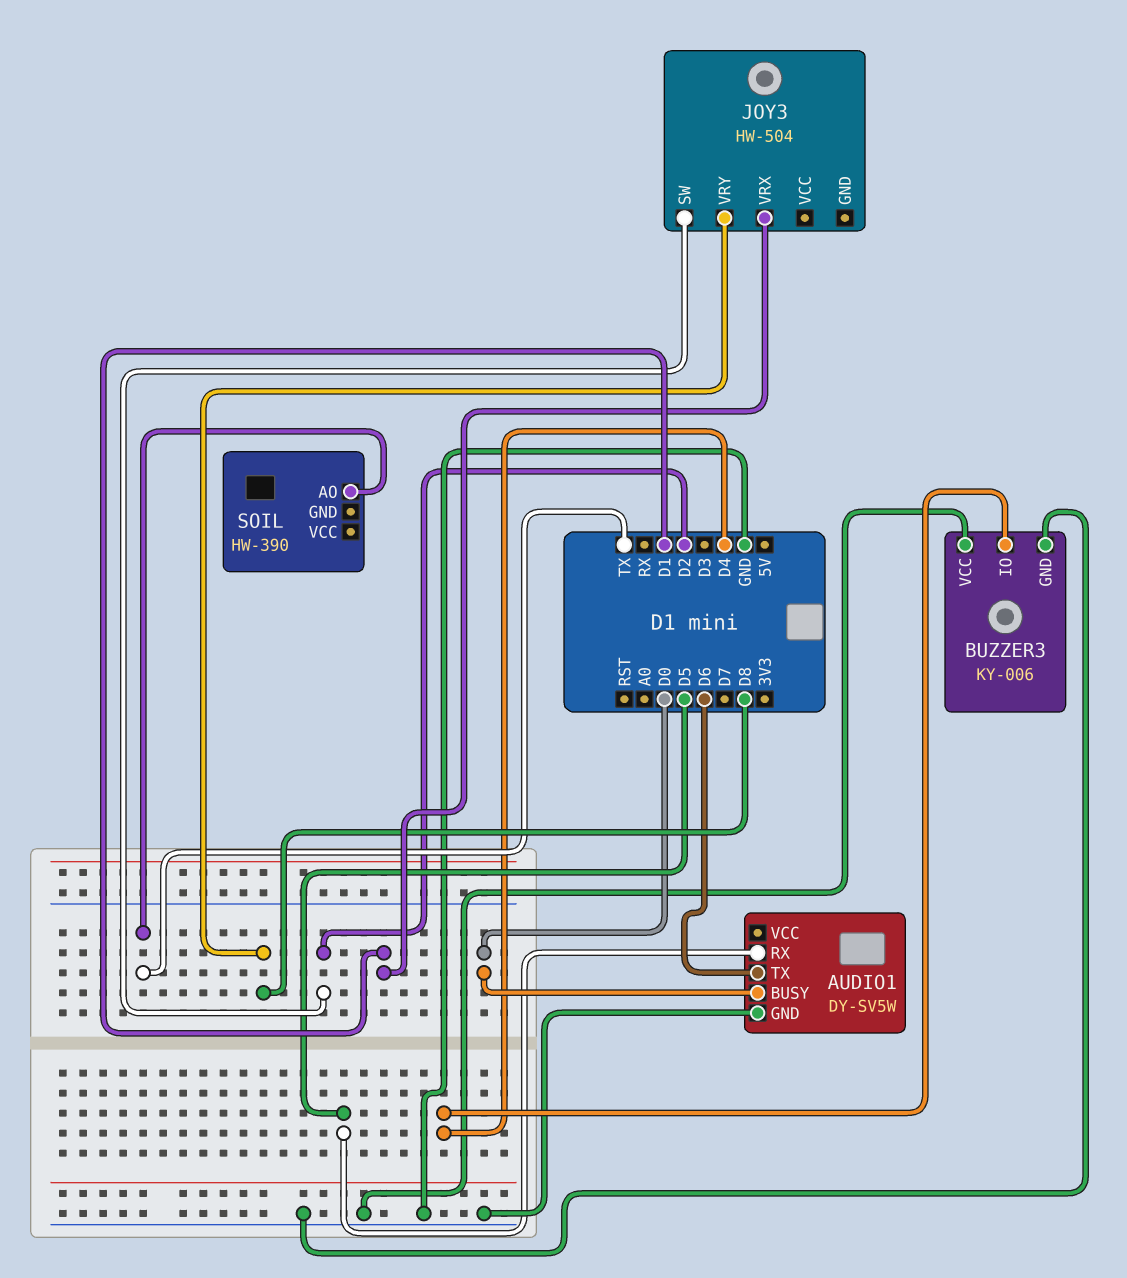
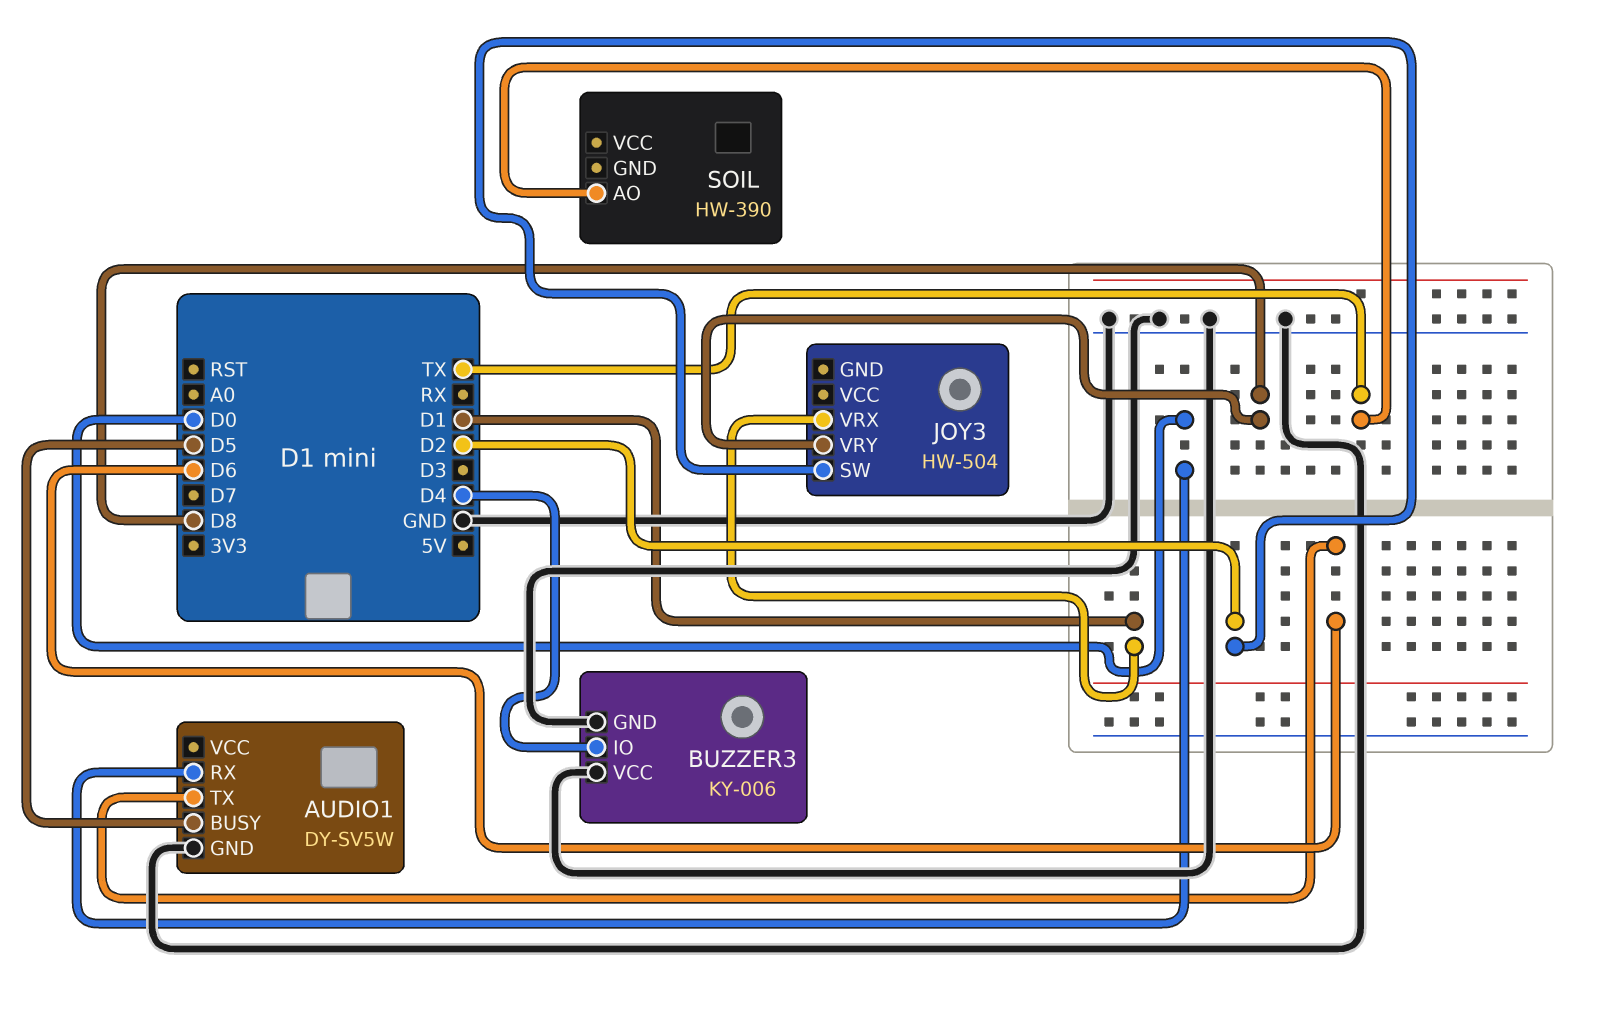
AUDIO1 pin BUSY: D0 -> D5
AUDIO1 pin RX: D5 -> D0

